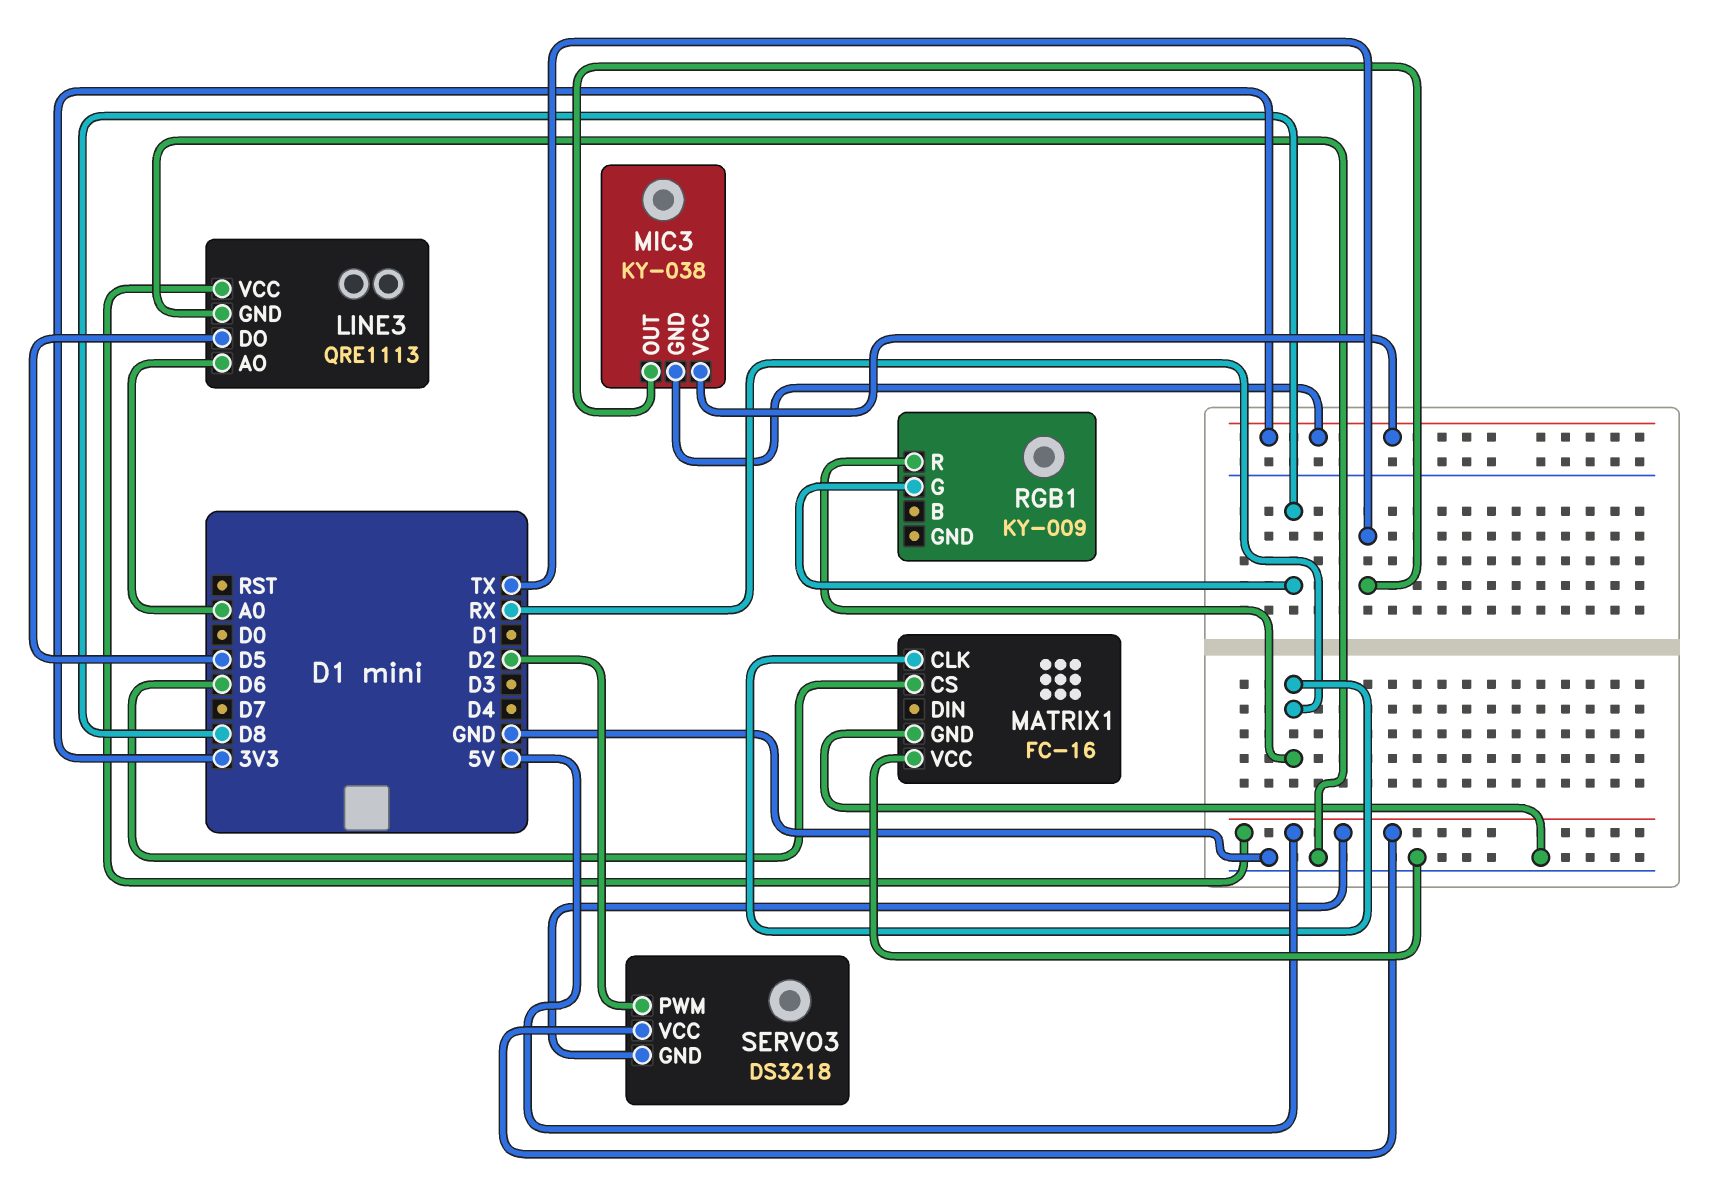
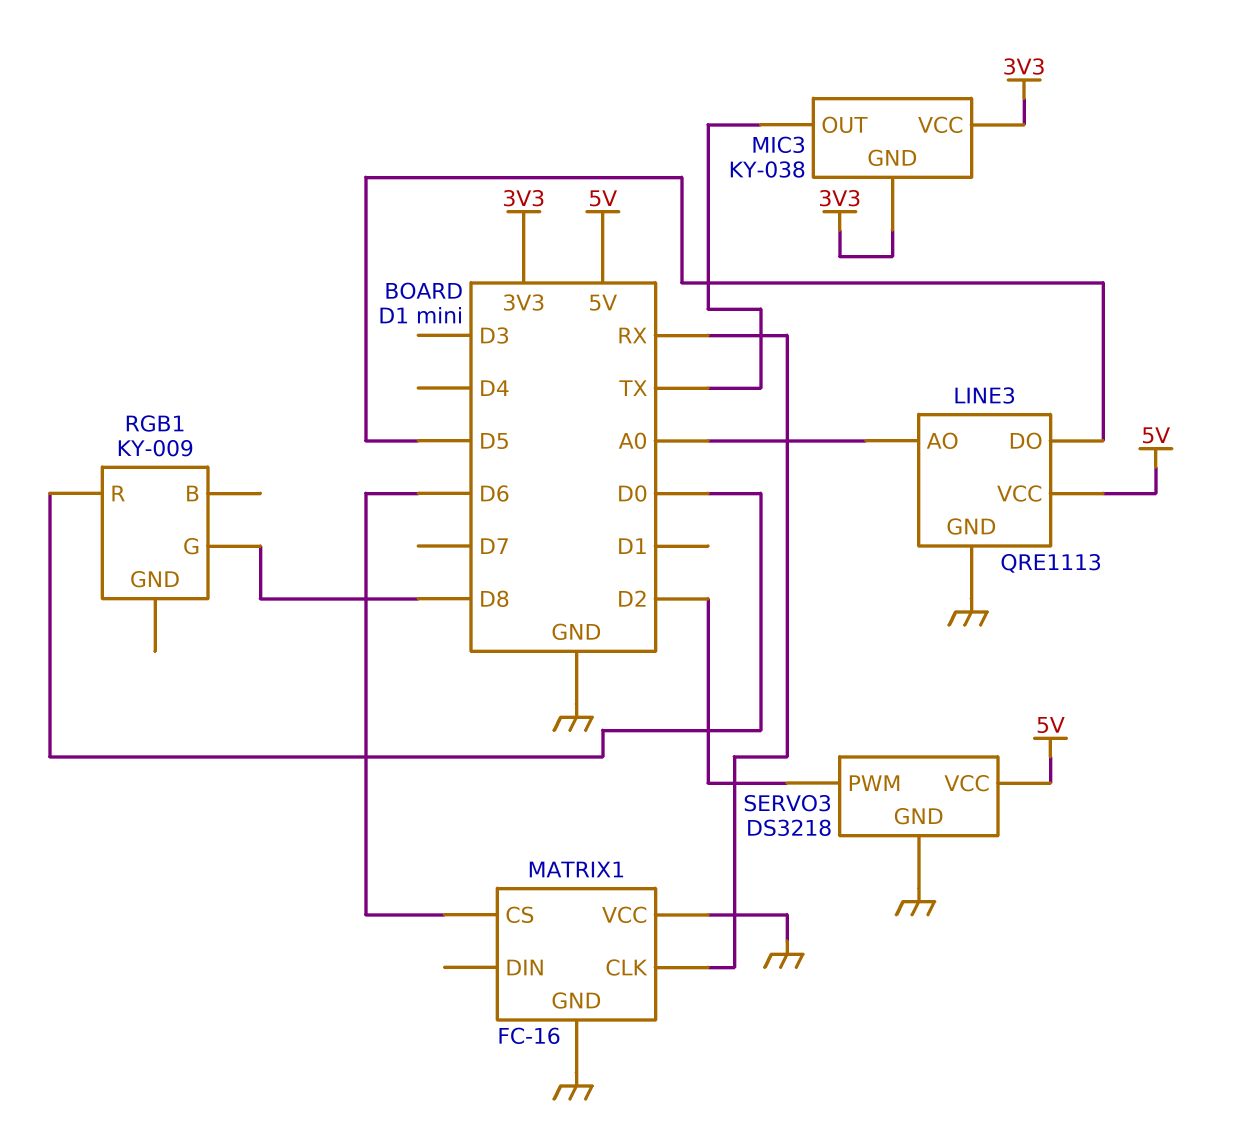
RGB1 pin R: RX -> D0
SERVO3 pin GND: 5V -> GND

